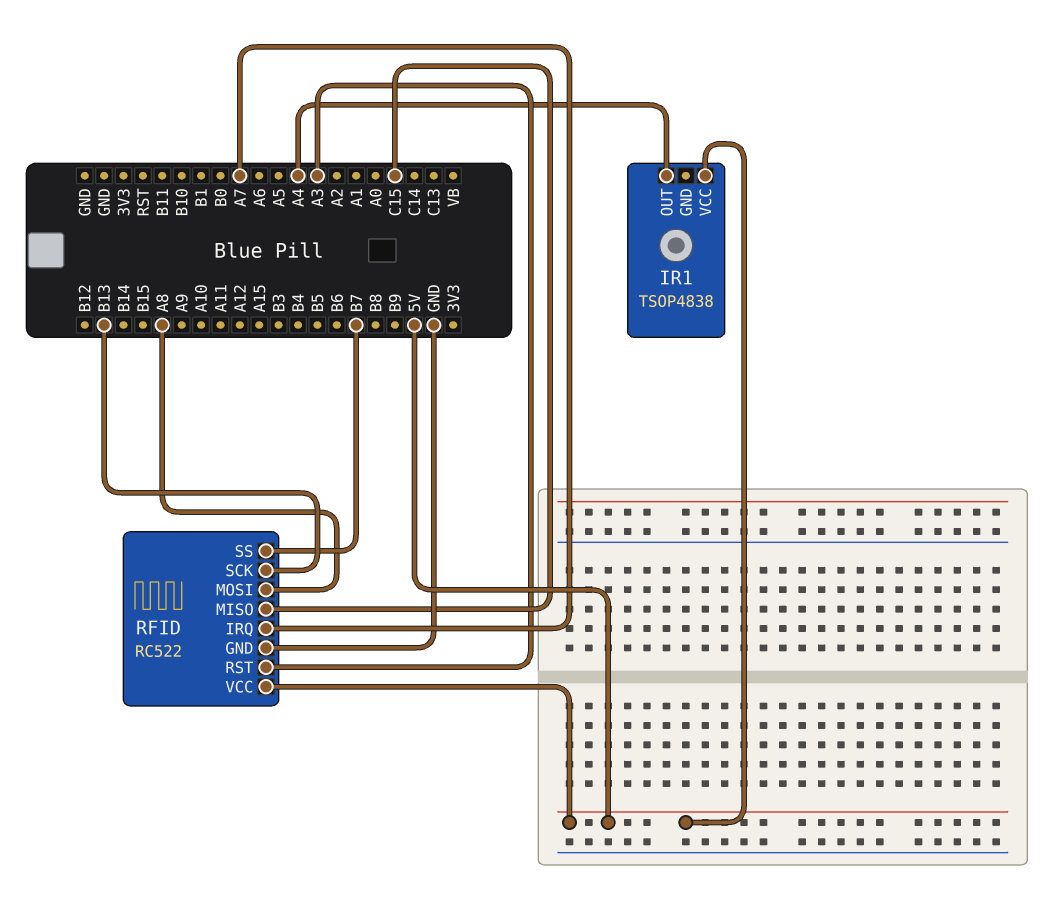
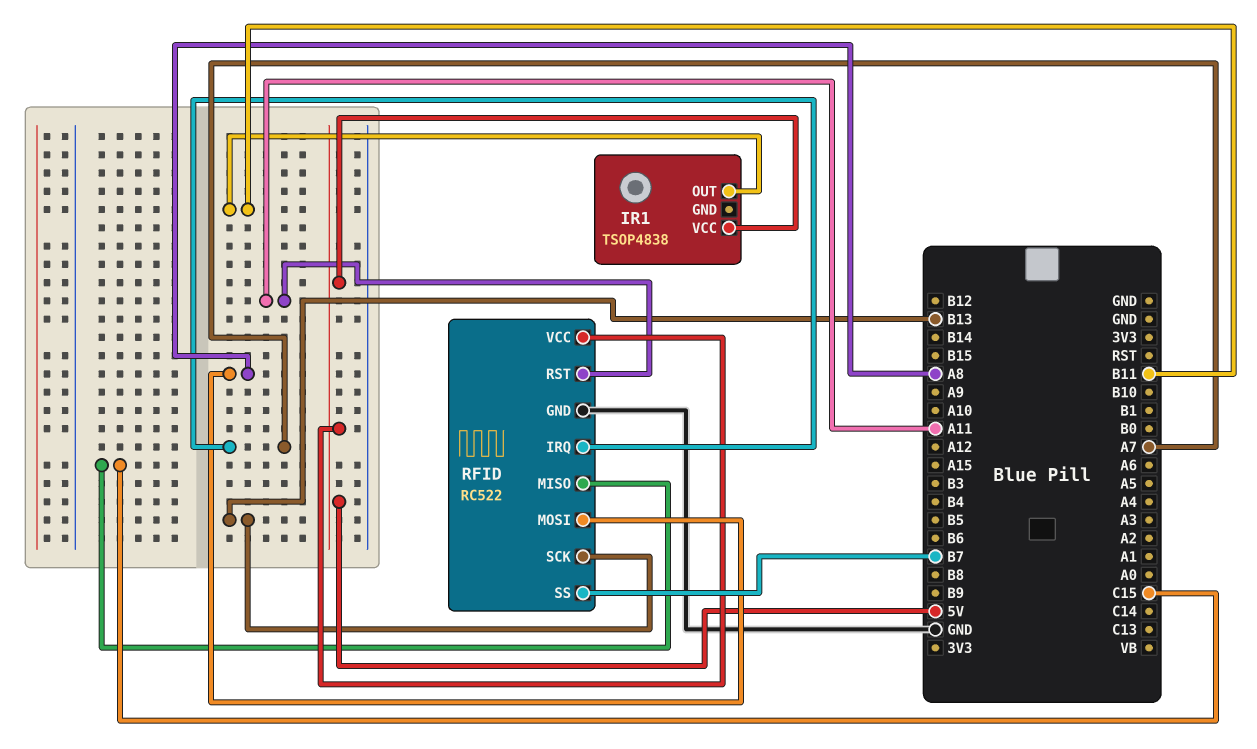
IR1 pin OUT: A4 -> B11
RFID pin RST: A3 -> A11

